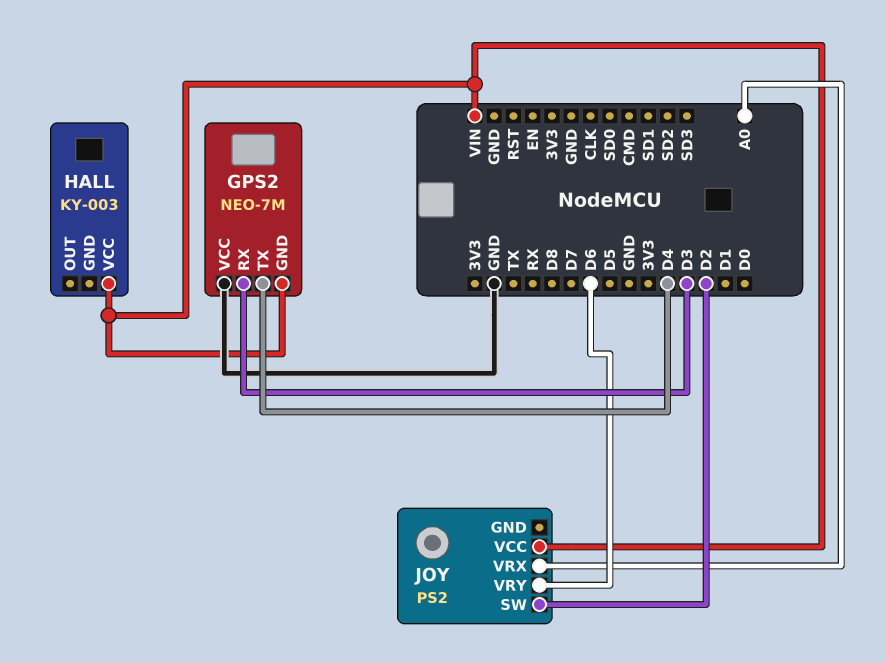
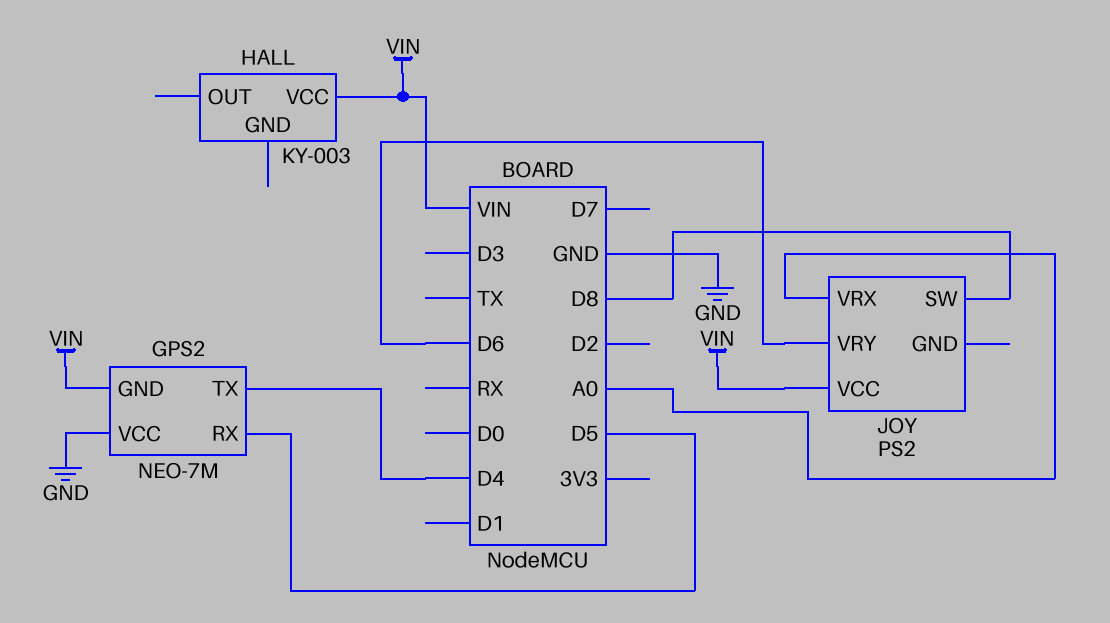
GPS2 pin RX: D3 -> D5
JOY pin SW: D2 -> D8

